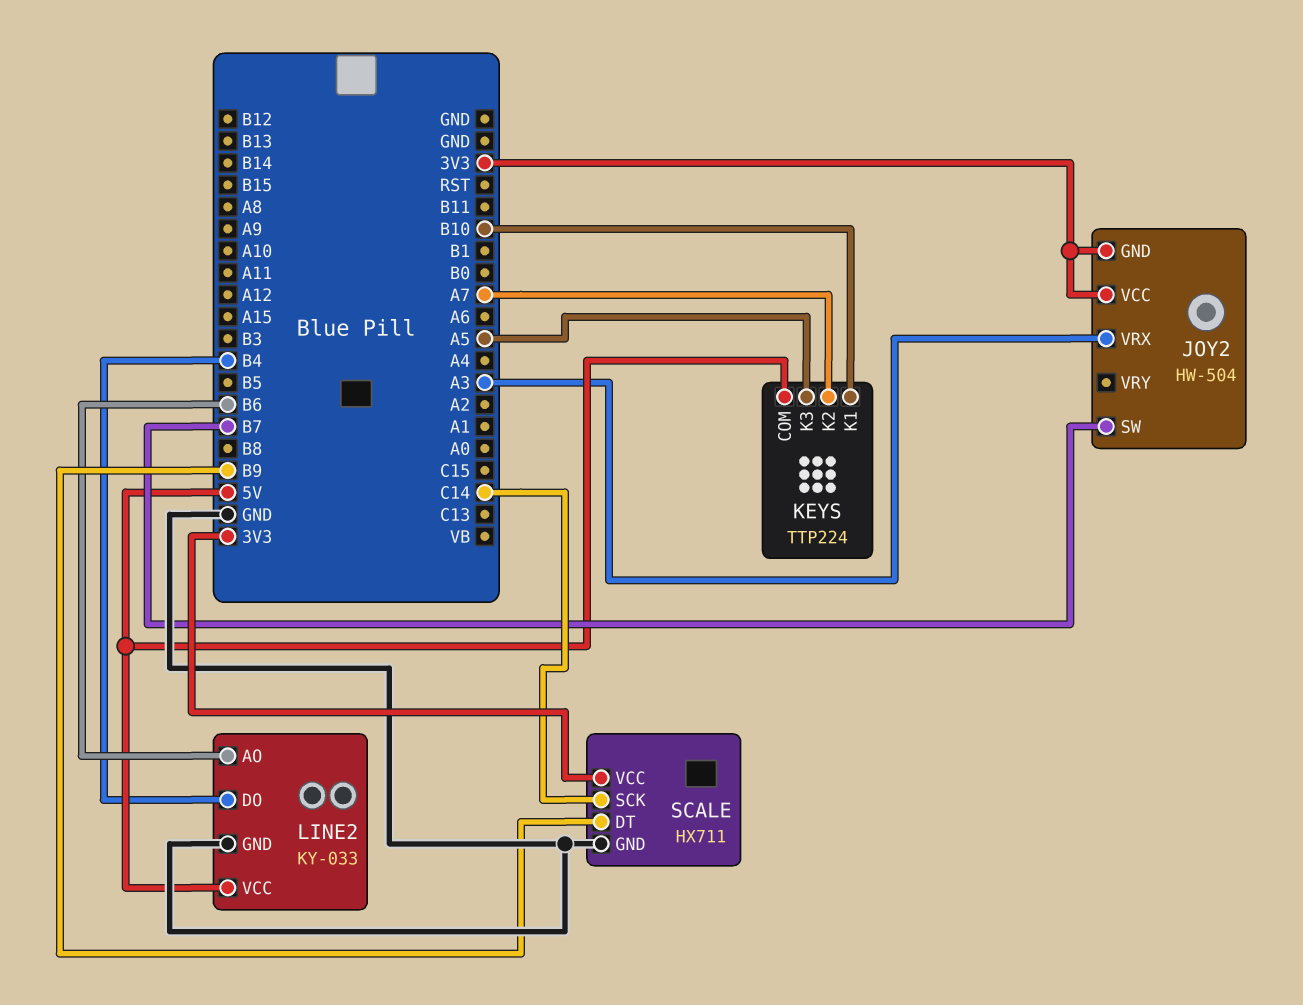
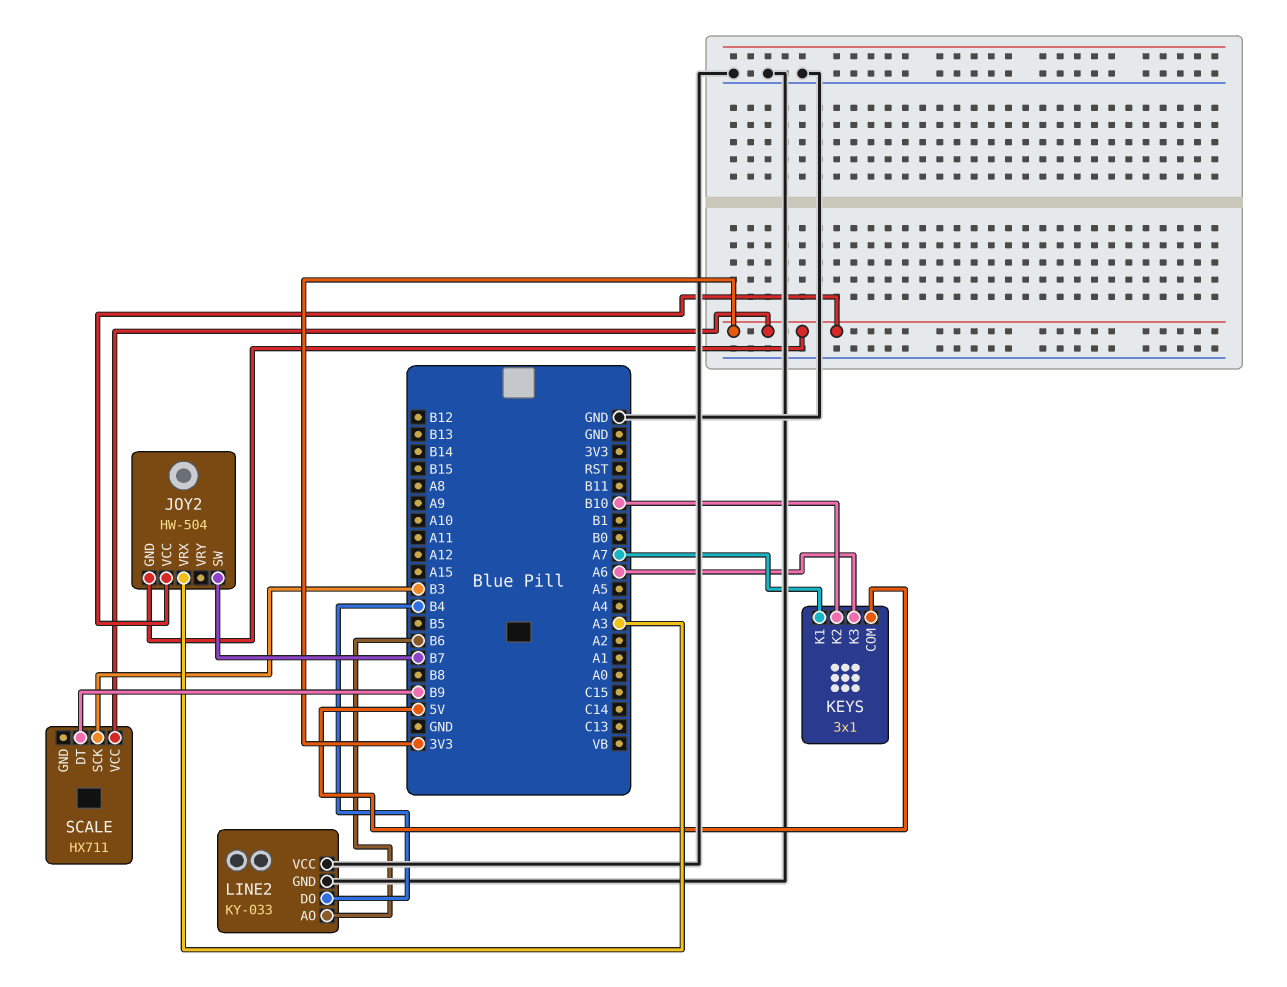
KEYS: TTP224 -> 3x1
KEYS pin K1: B10 -> A7
KEYS pin K2: A7 -> B10
KEYS pin K3: A5 -> A6
LINE2 pin VCC: 5V -> GND
SCALE pin GND: GND -> none
SCALE pin SCK: C14 -> B3

